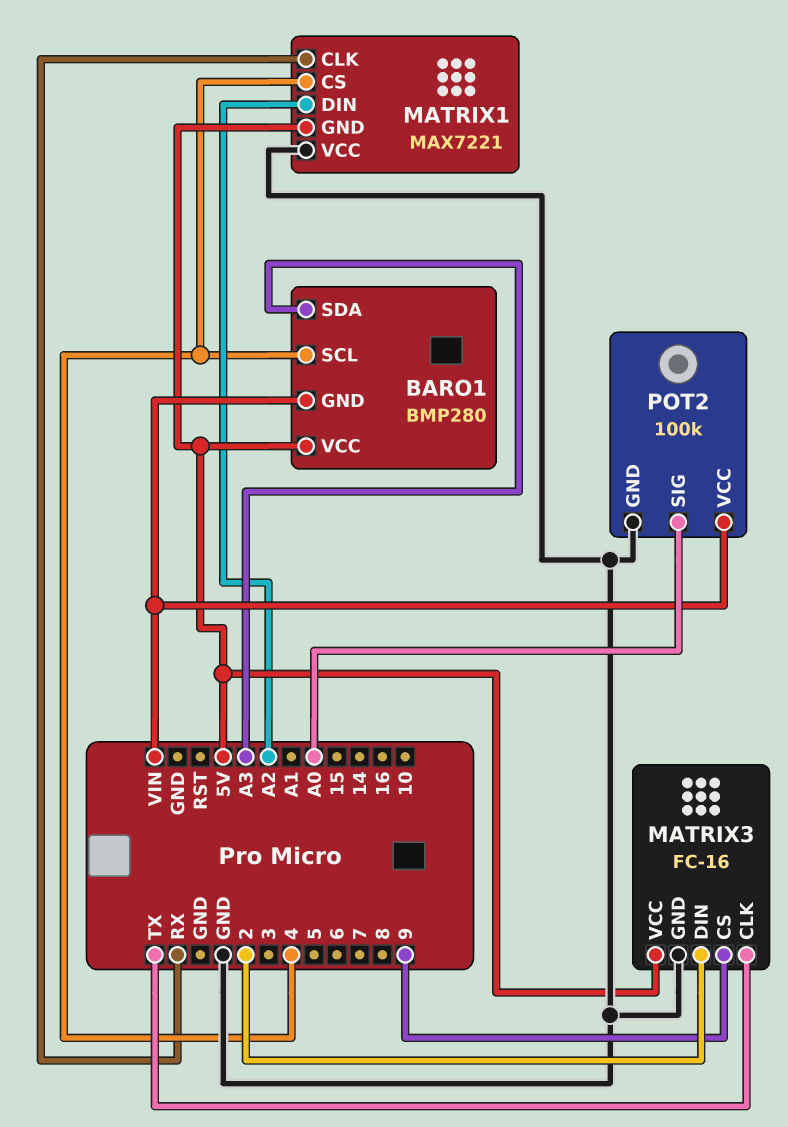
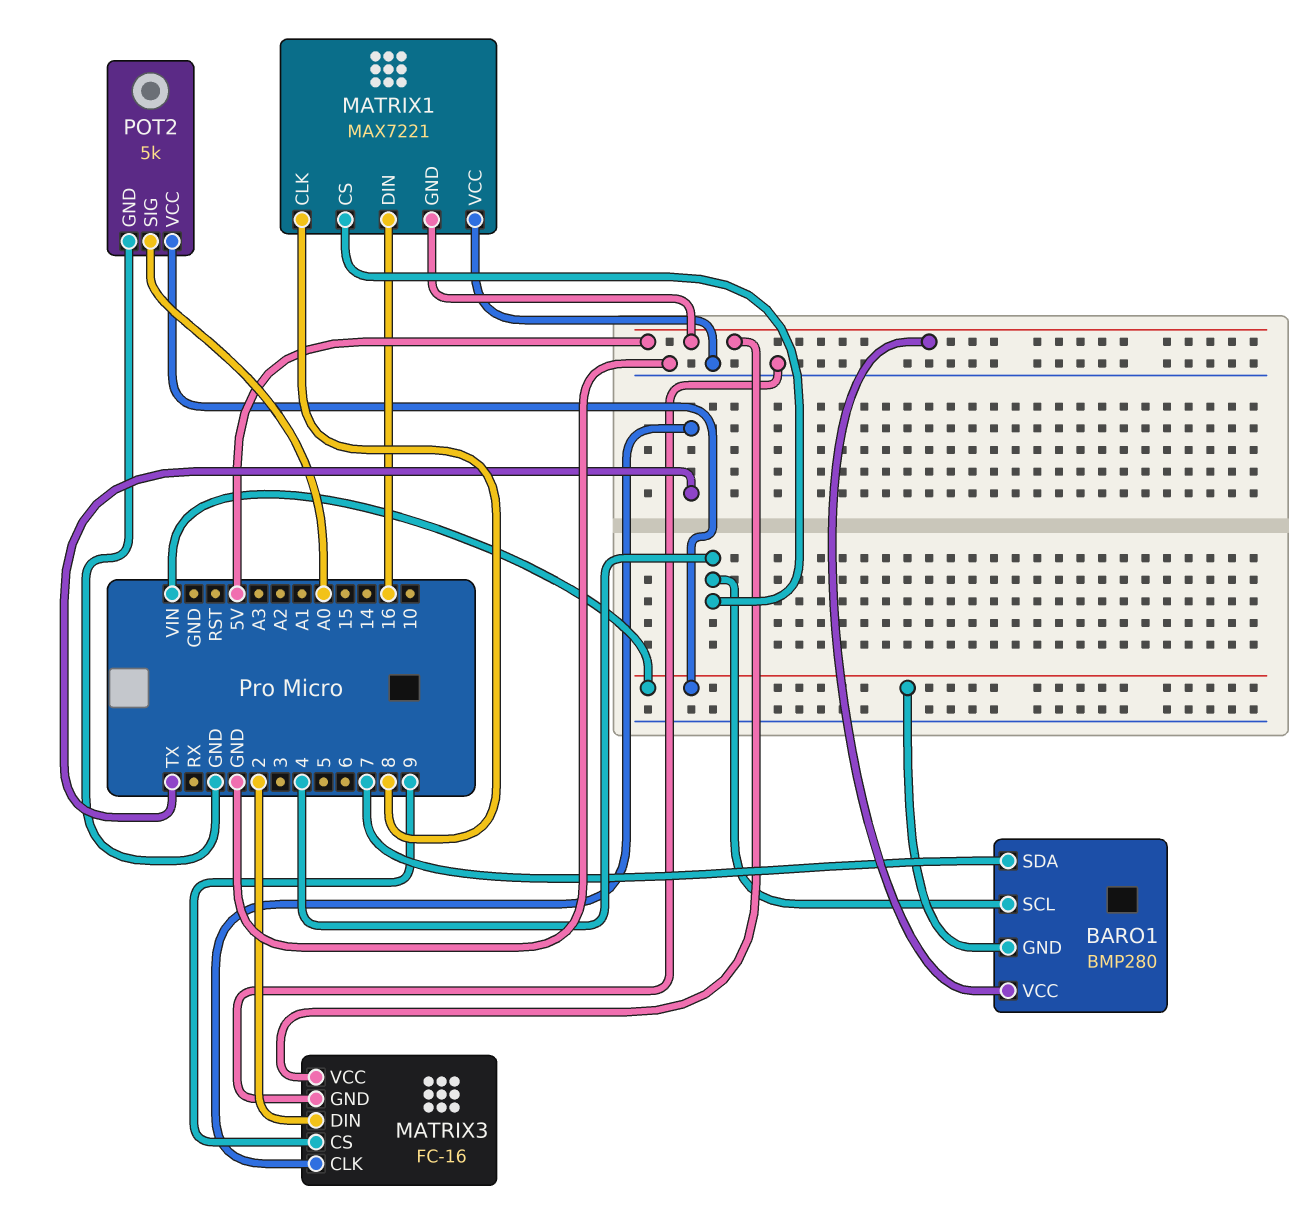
BARO1 pin SDA: A3 -> 7
MATRIX1 pin CLK: RX -> 8
MATRIX1 pin DIN: A2 -> 16
POT2: 100k -> 5k

